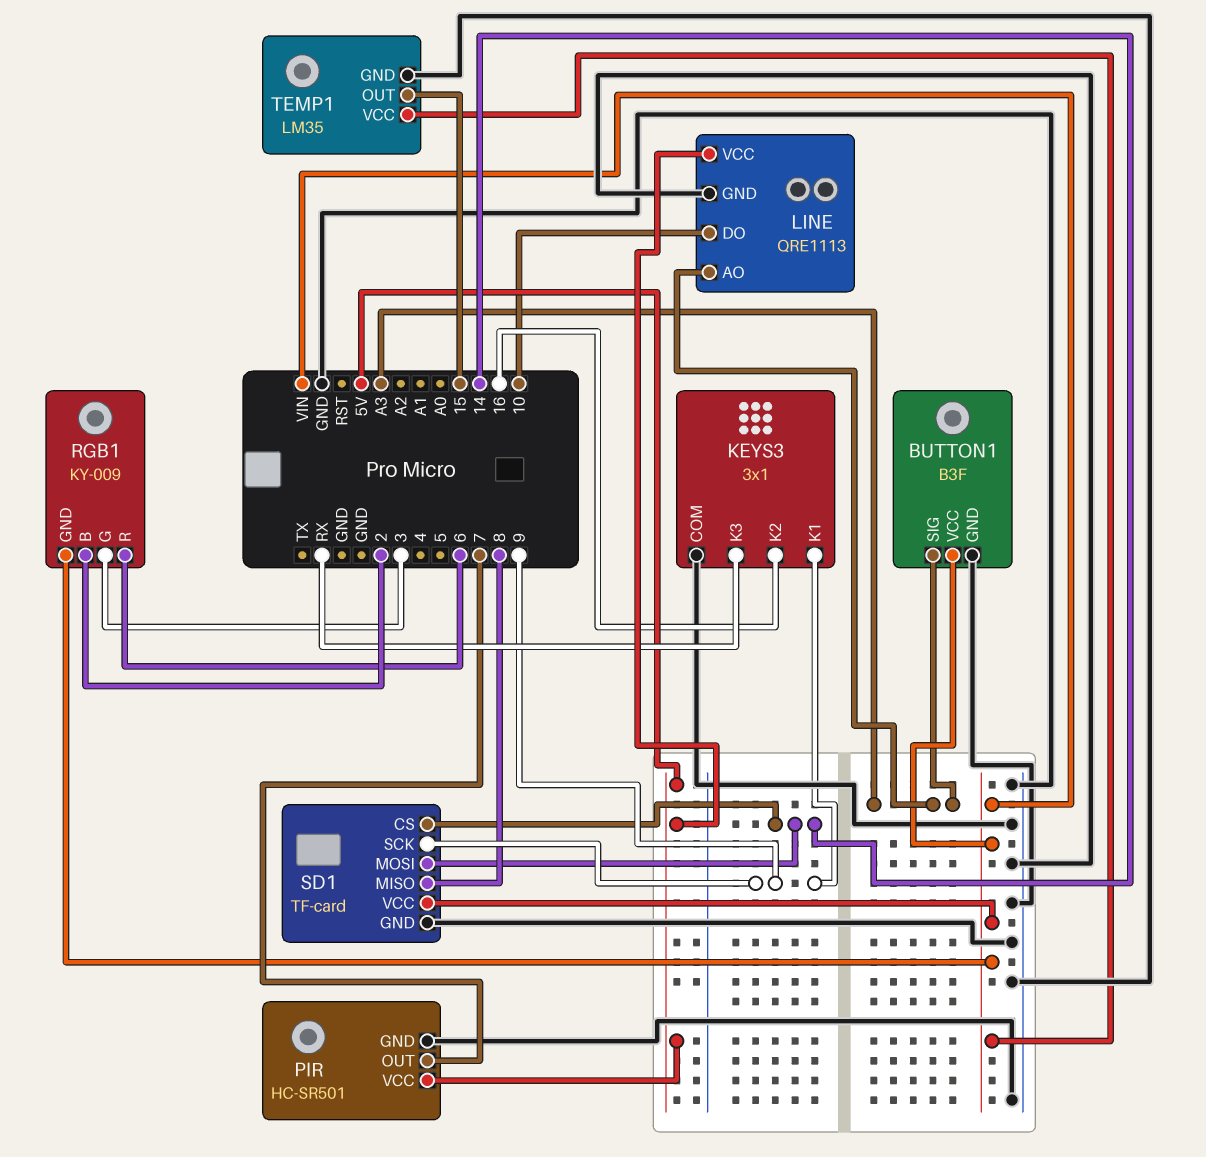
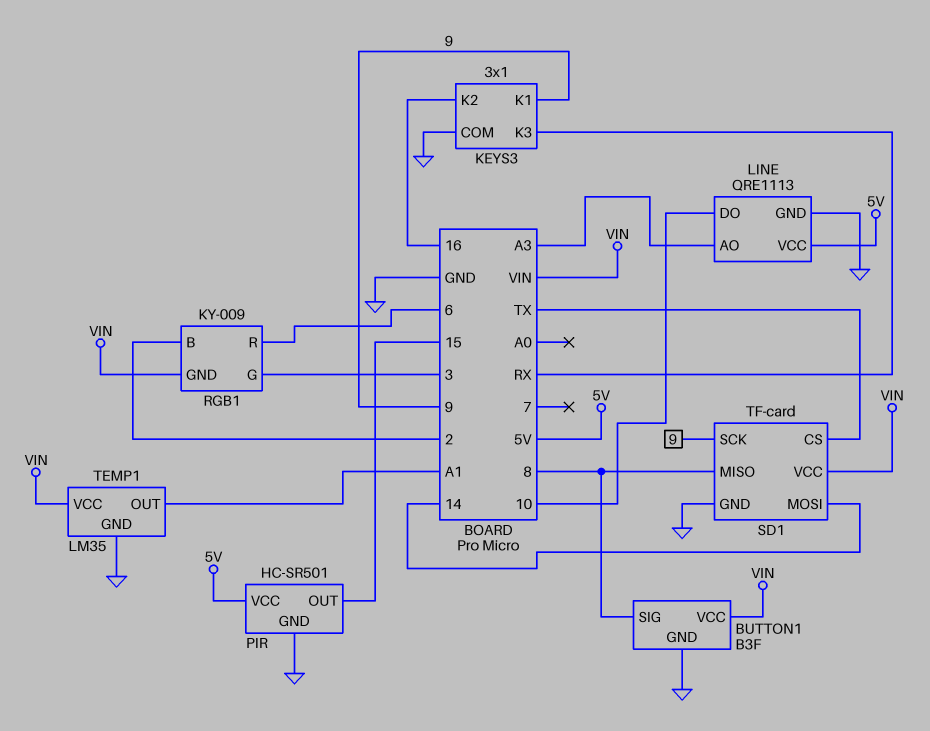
BUTTON1 pin SIG: A3 -> 8
PIR pin OUT: 7 -> 15
SD1 pin CS: 14 -> TX
TEMP1 pin OUT: 15 -> A1

